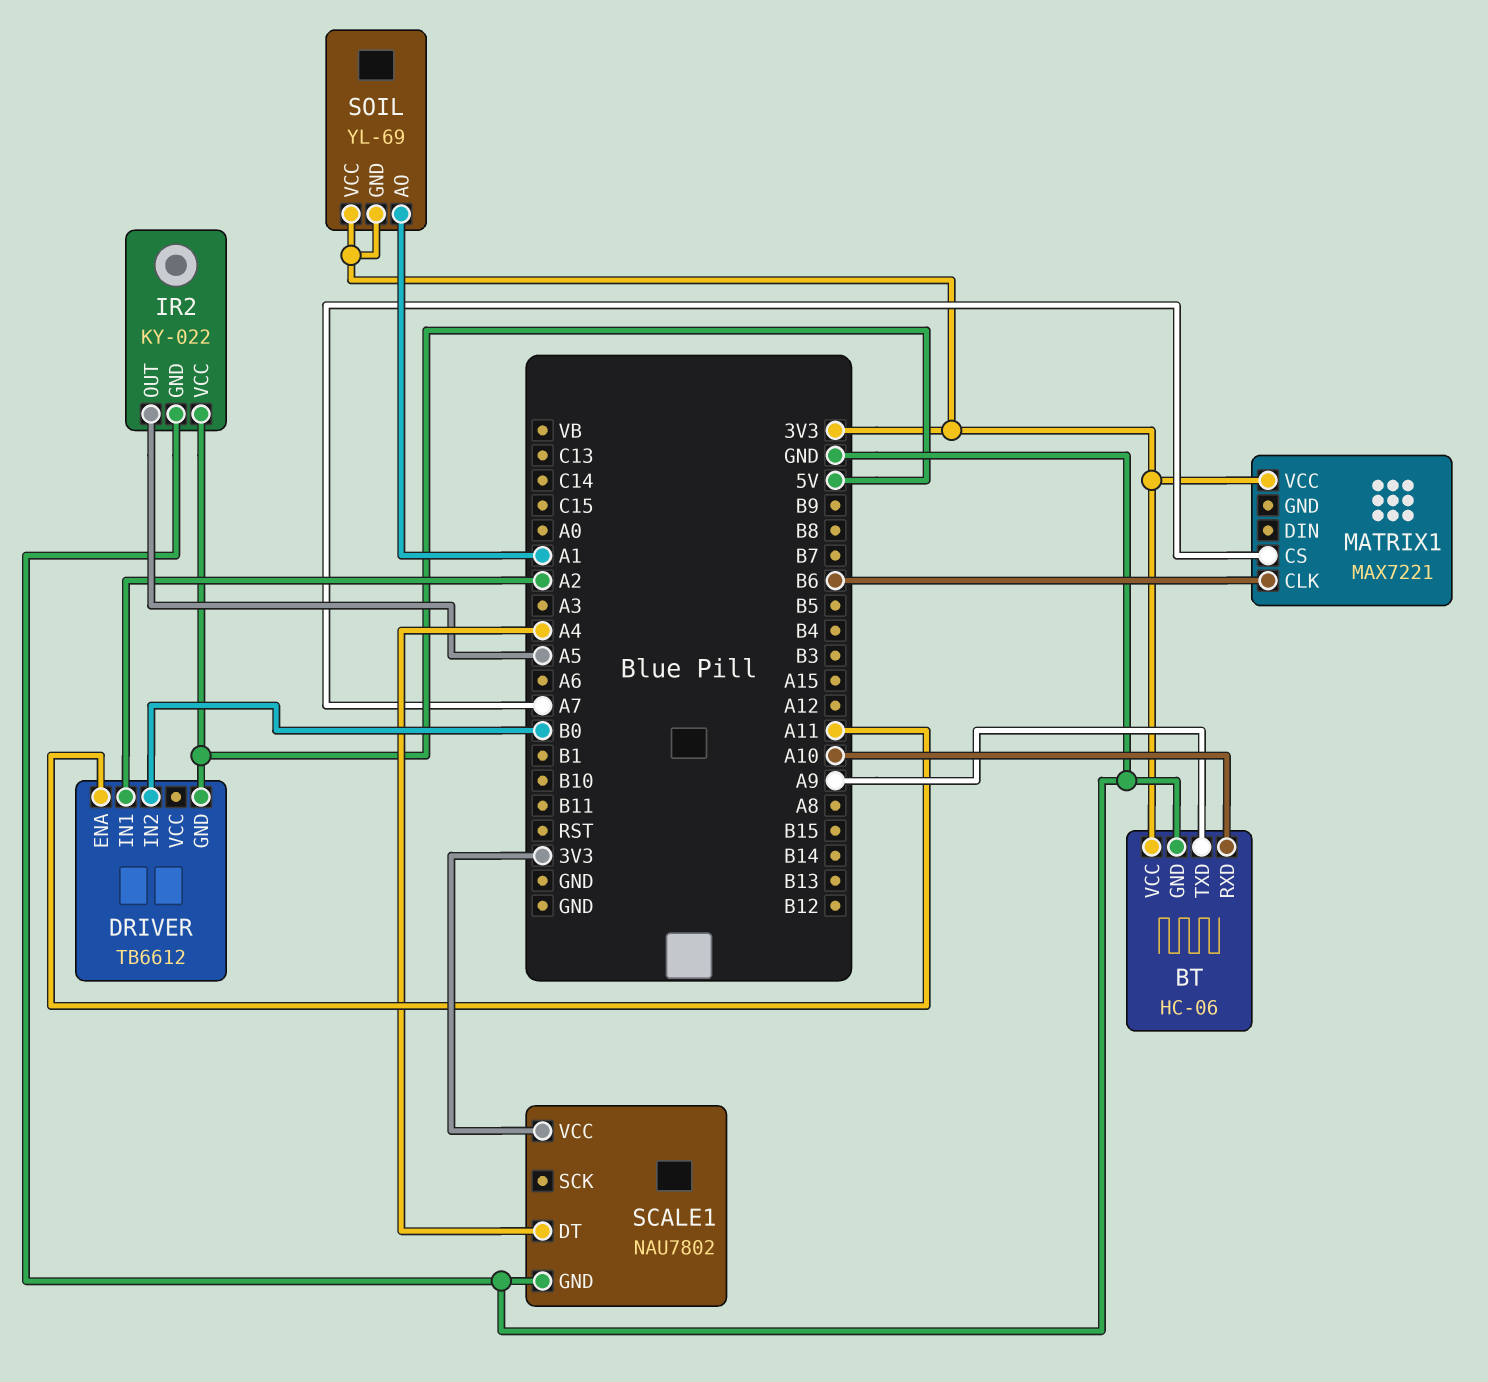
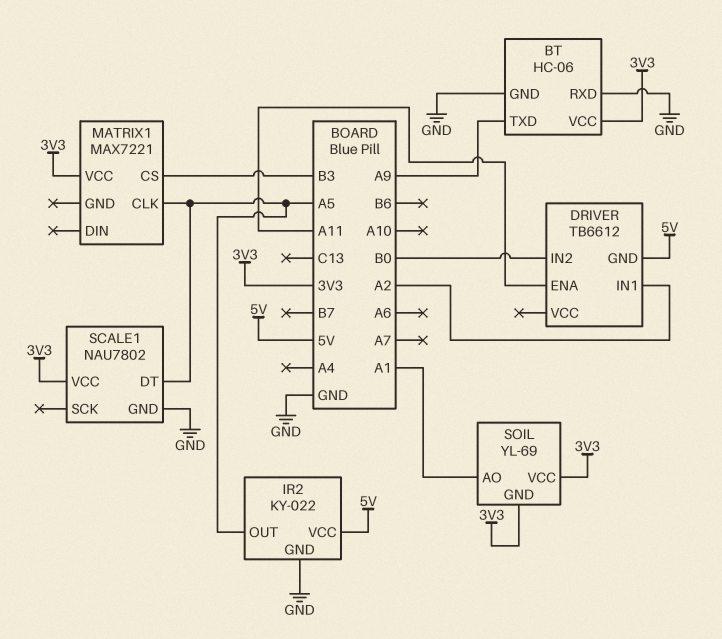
BT pin RXD: A10 -> GND
MATRIX1 pin CLK: B6 -> A5
MATRIX1 pin CS: A7 -> B3
SCALE1 pin DT: A4 -> A5

